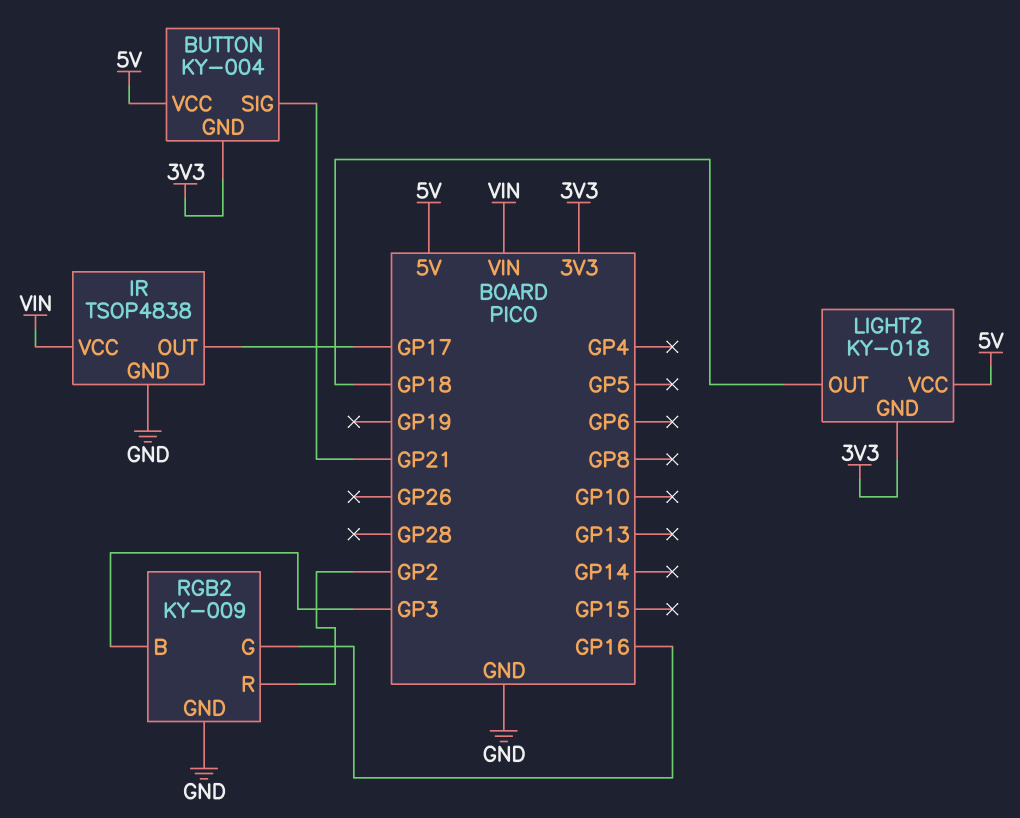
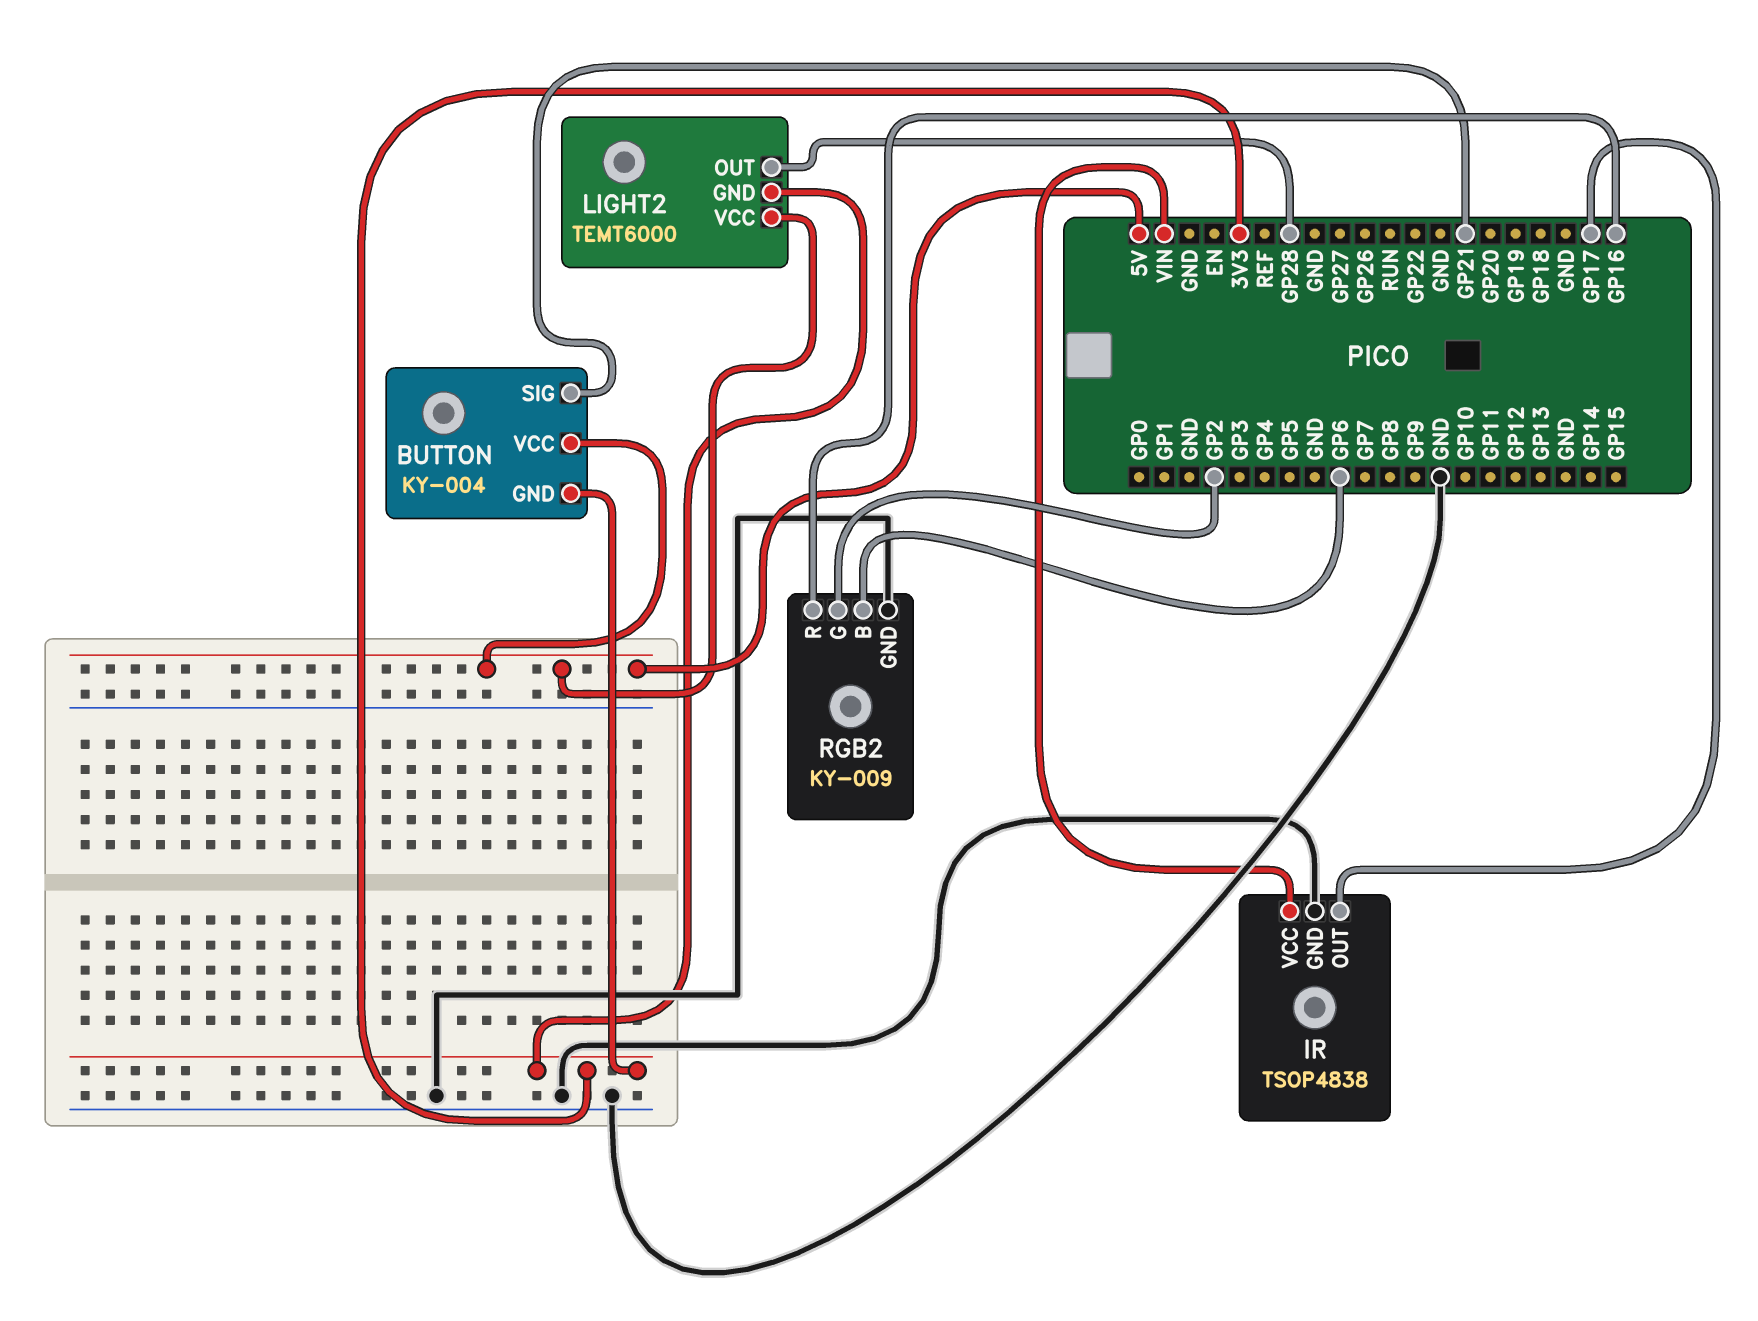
LIGHT2: KY-018 -> TEMT6000
LIGHT2 pin OUT: GP18 -> GP28
RGB2 pin B: GP3 -> GP6
RGB2 pin G: GP16 -> GP2
RGB2 pin R: GP2 -> GP16

